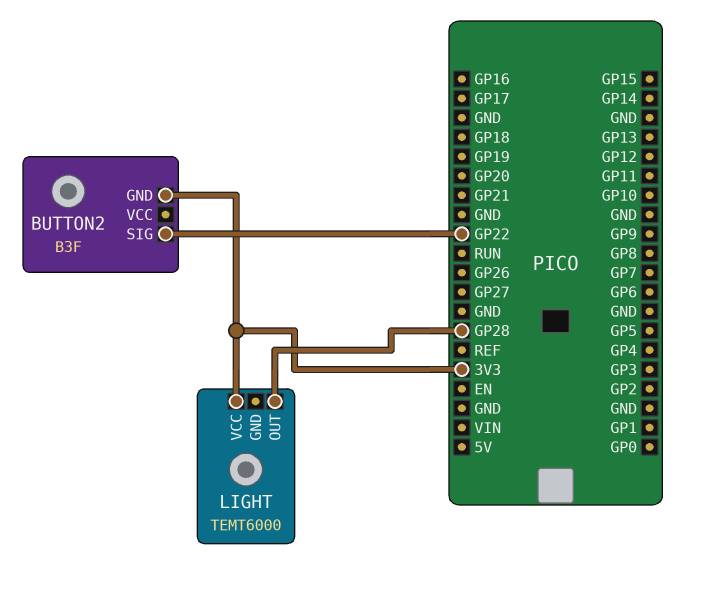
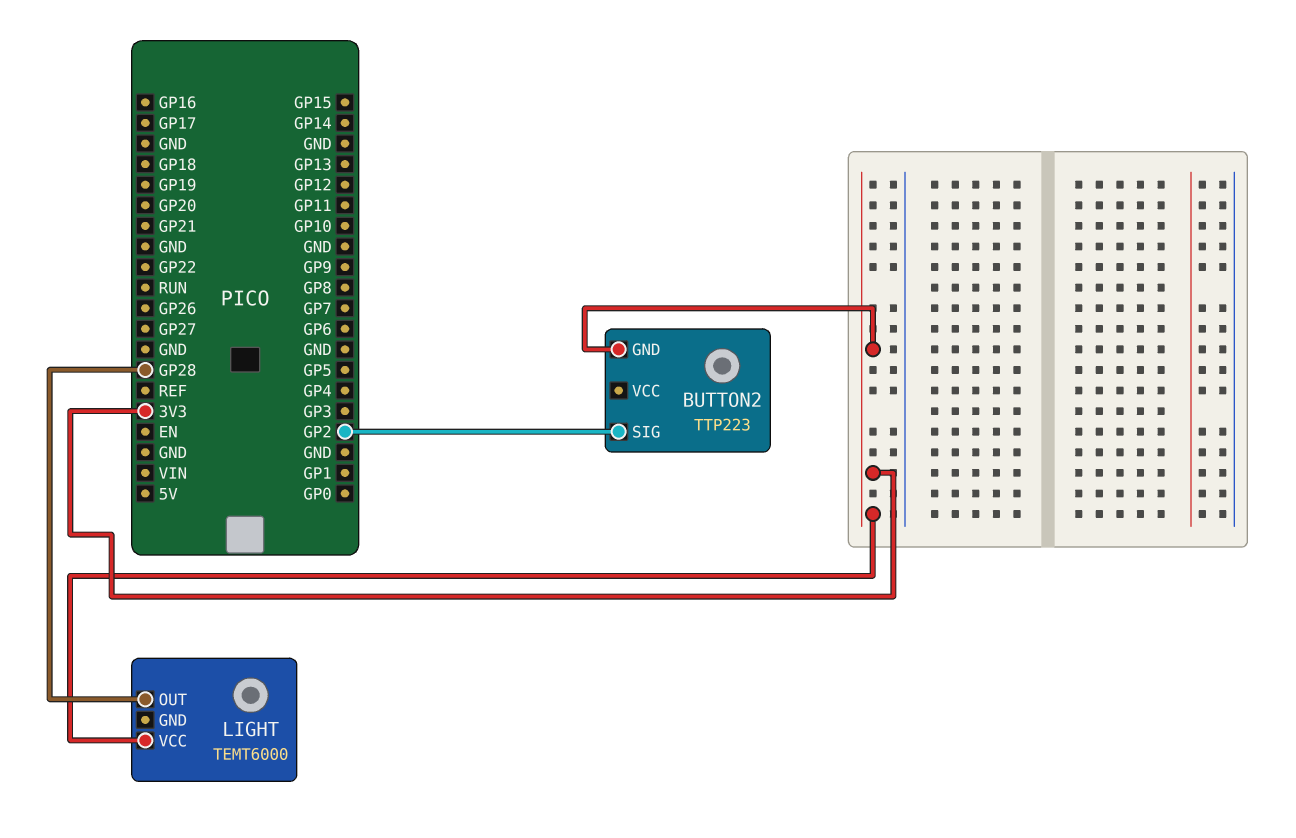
BUTTON2: B3F -> TTP223
BUTTON2 pin SIG: GP22 -> GP2

